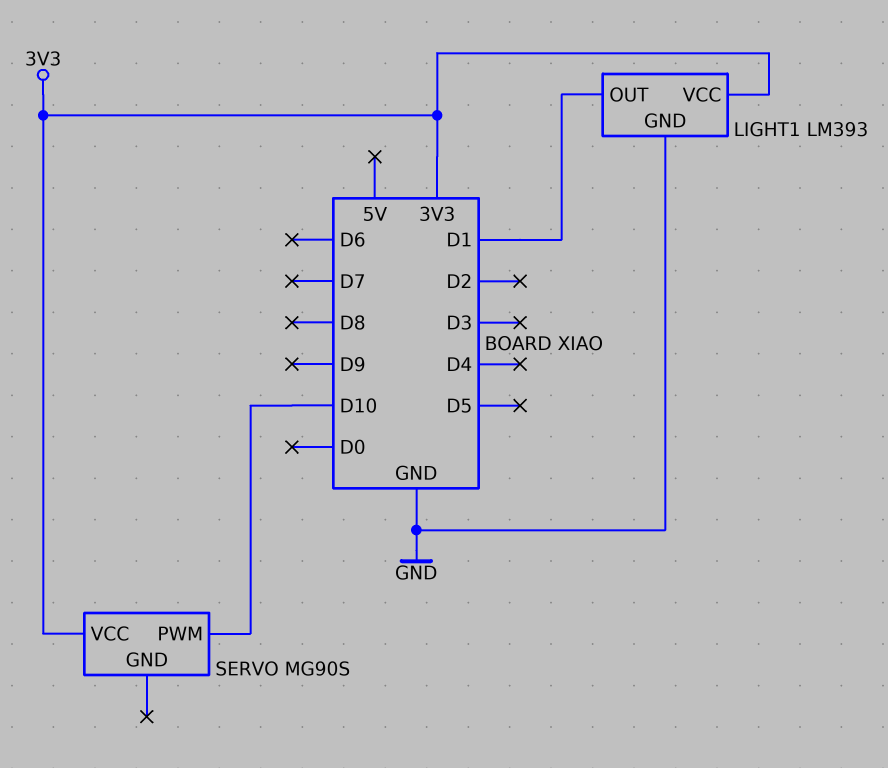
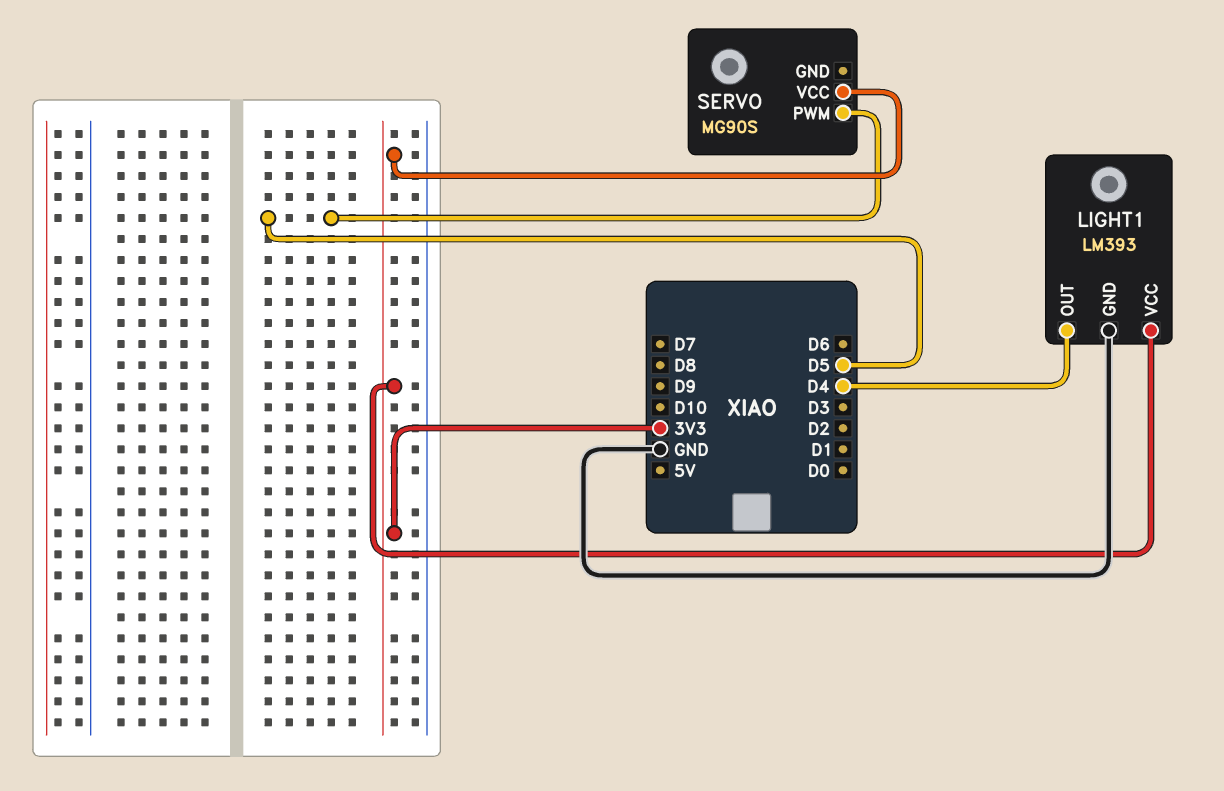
LIGHT1 pin OUT: D1 -> D4
SERVO pin PWM: D10 -> D5

